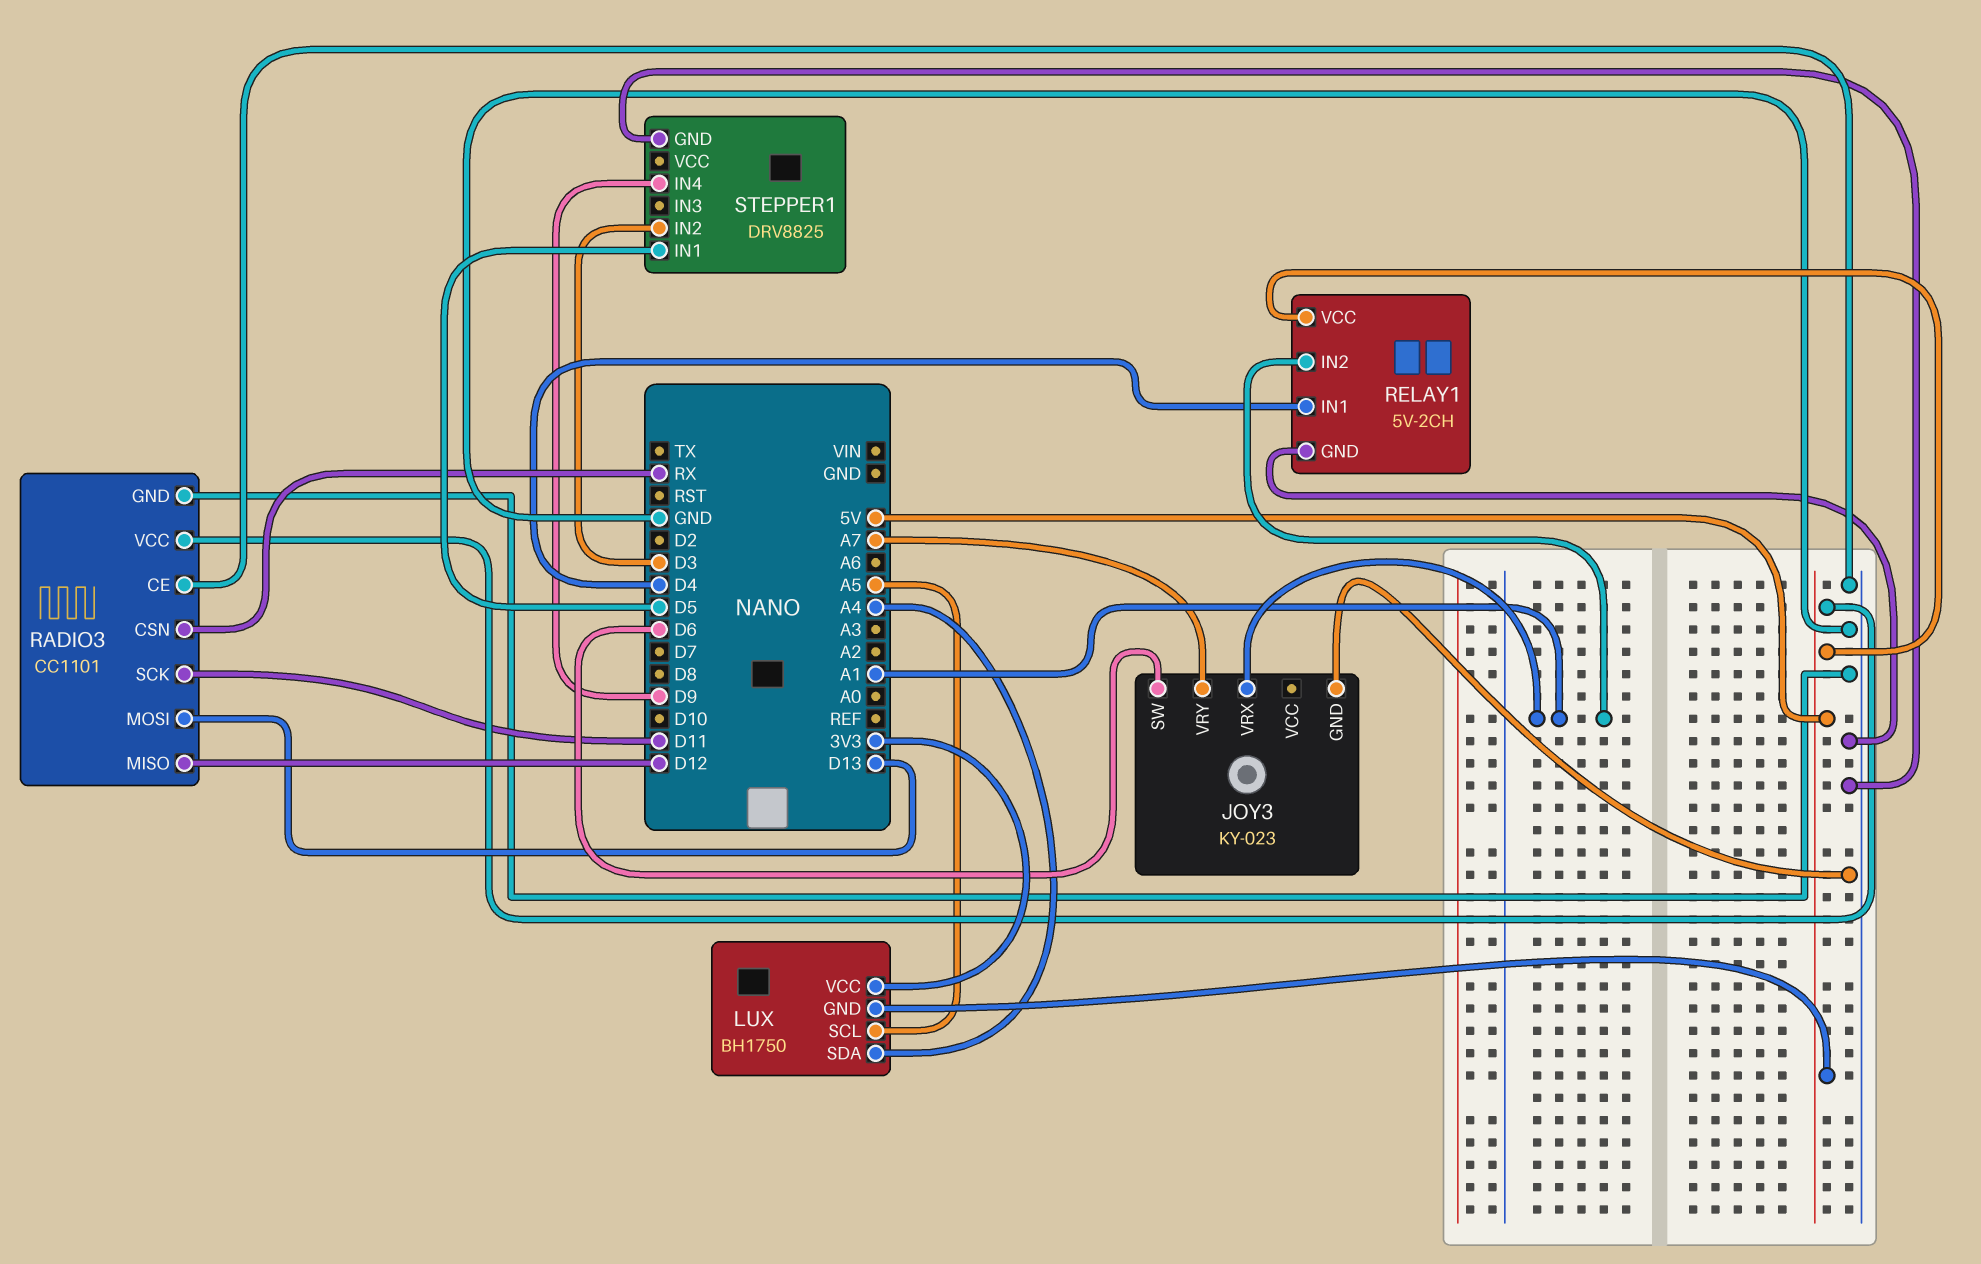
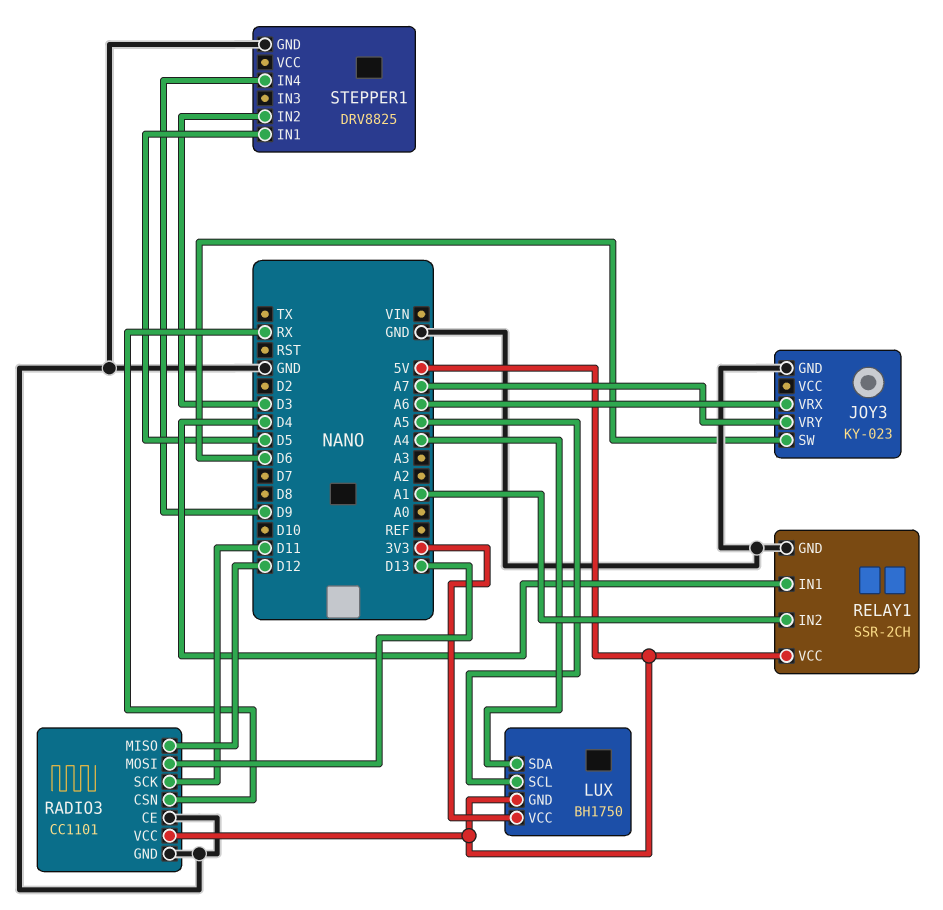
JOY3 pin VRX: A1 -> A6
RELAY1: 5V-2CH -> SSR-2CH

